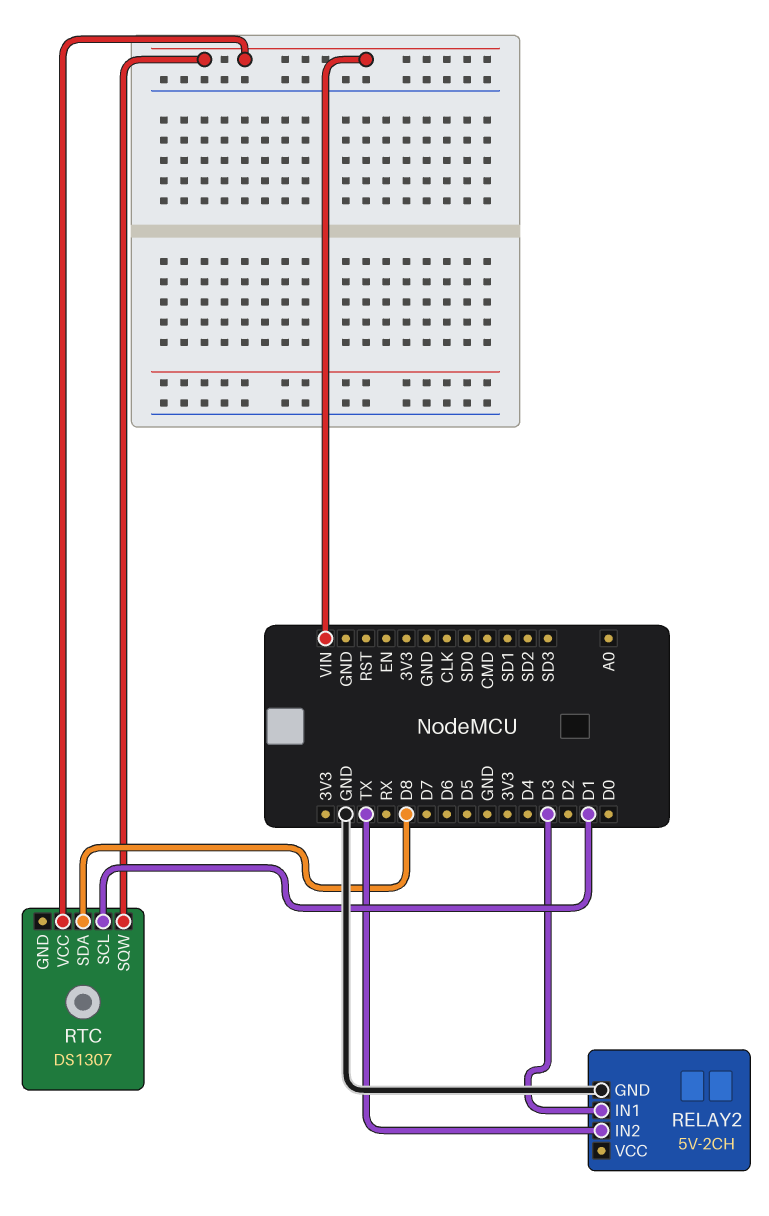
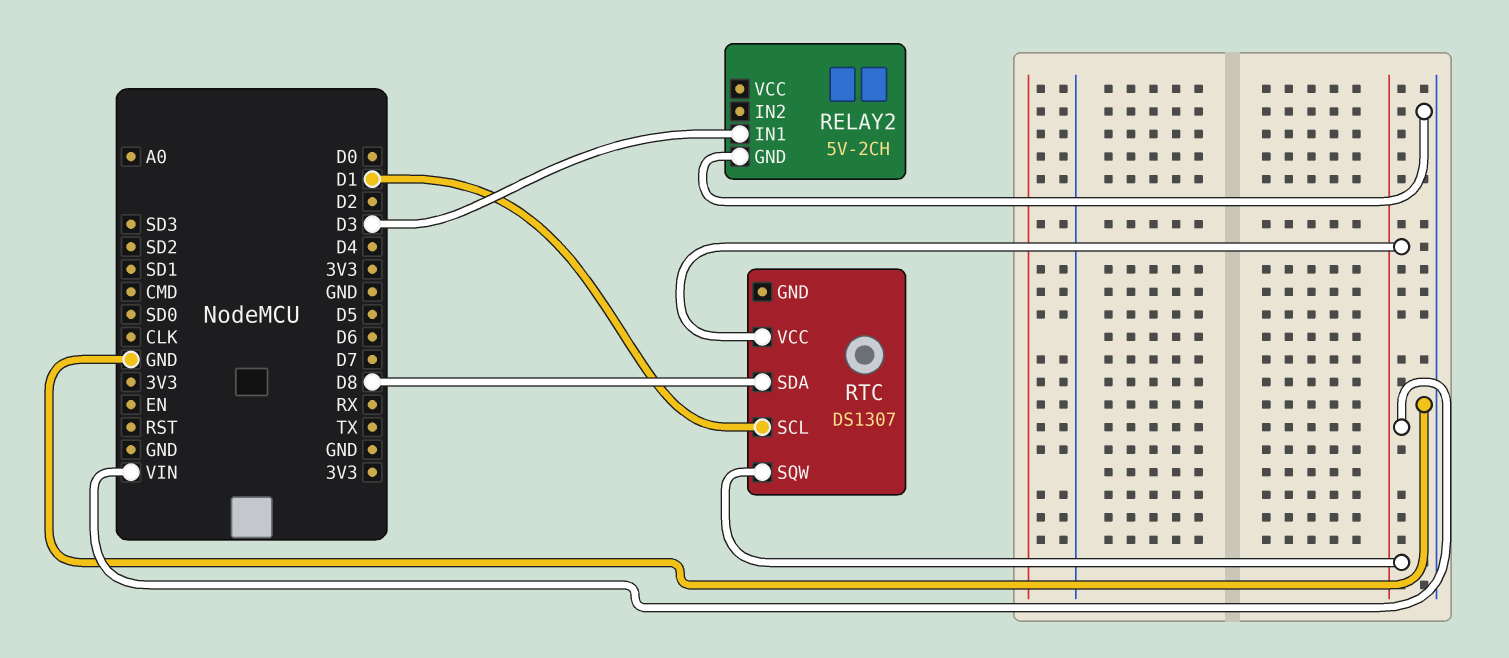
RELAY2 pin IN2: TX -> none

